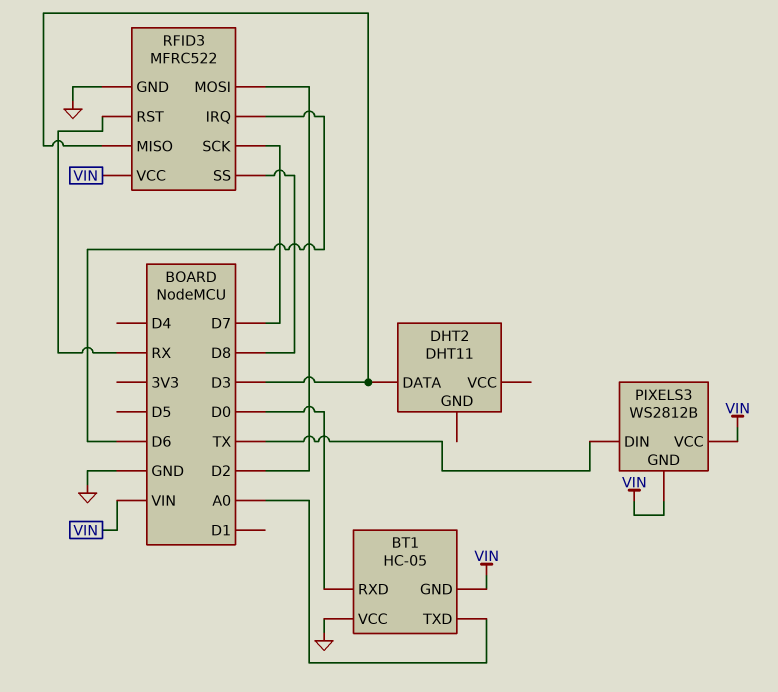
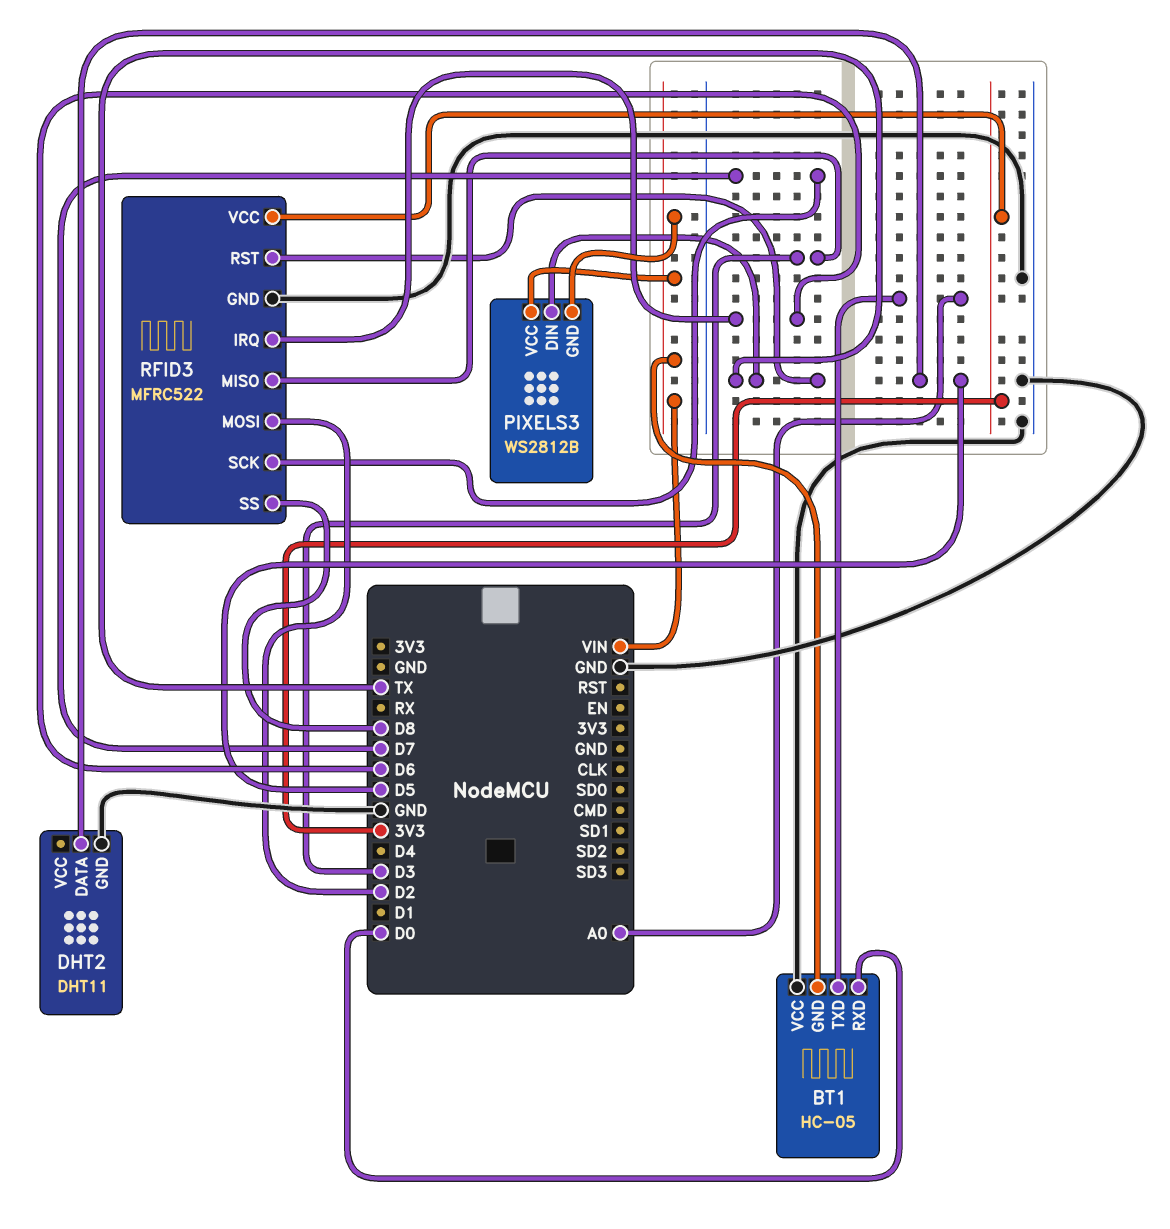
DHT2 pin DATA: D3 -> D5
DHT2 pin GND: none -> GND
RFID3 pin RST: RX -> TX
RFID3 pin VCC: VIN -> 3V3

